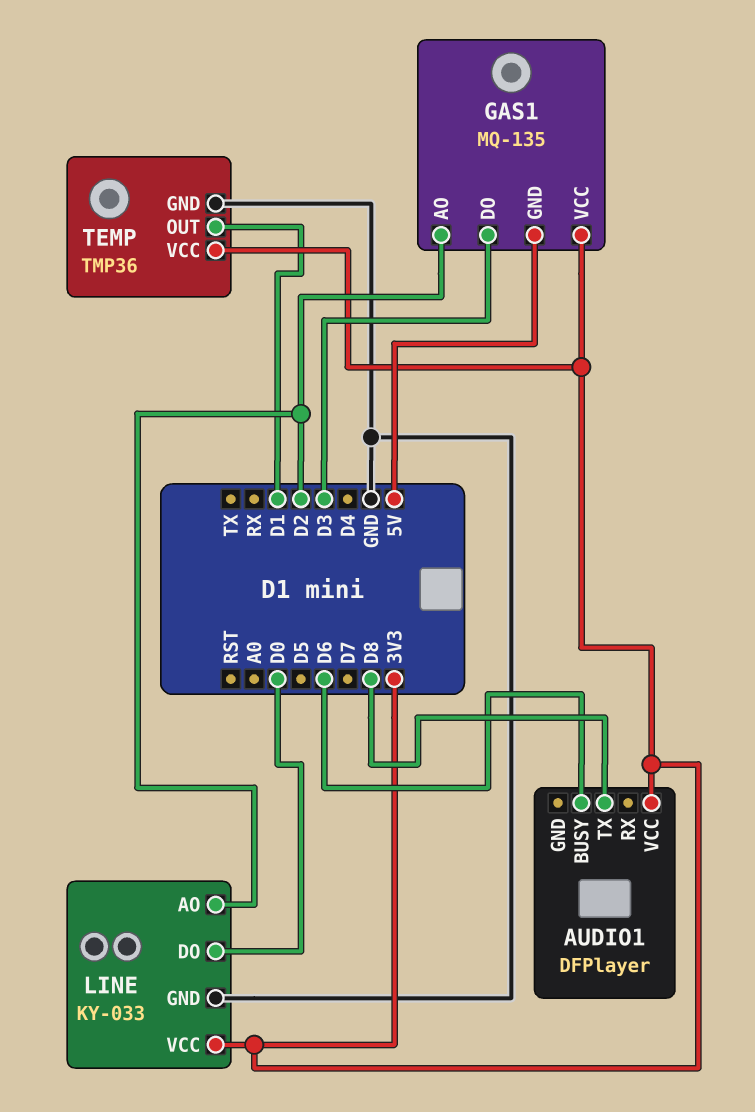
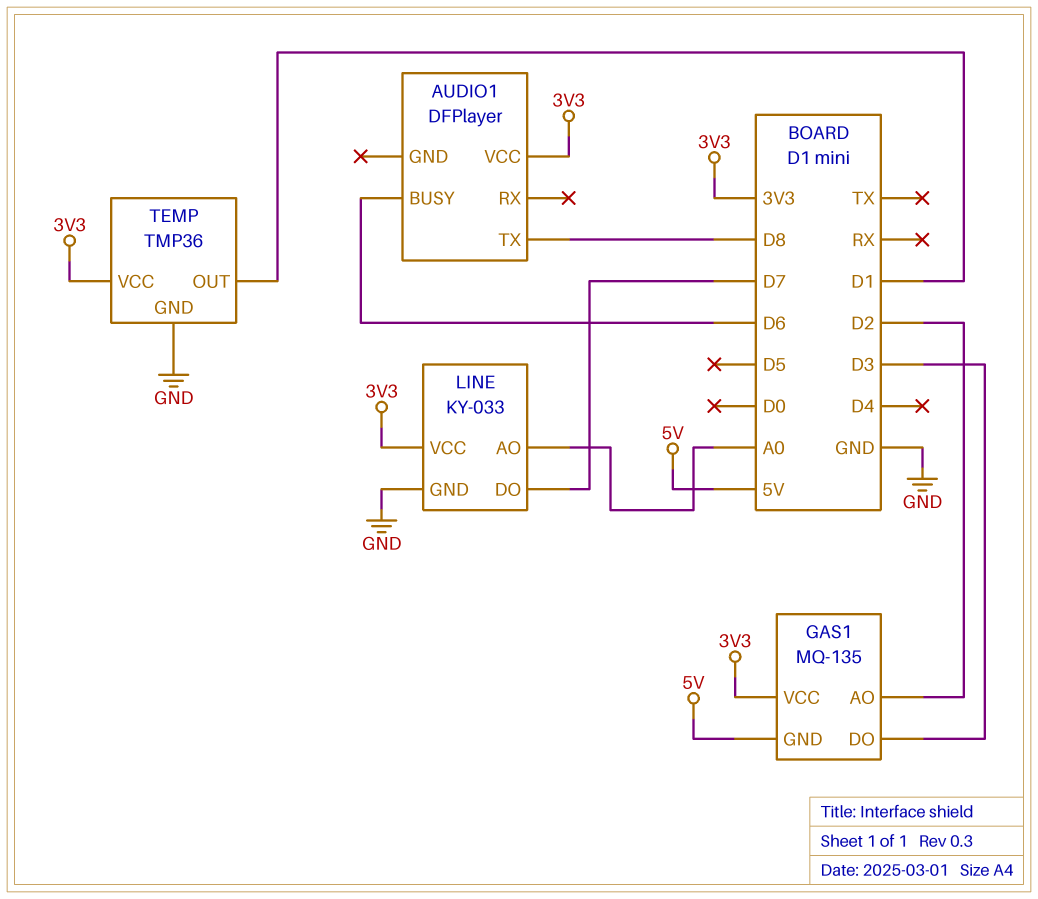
LINE pin AO: D2 -> A0
LINE pin DO: D0 -> D7

